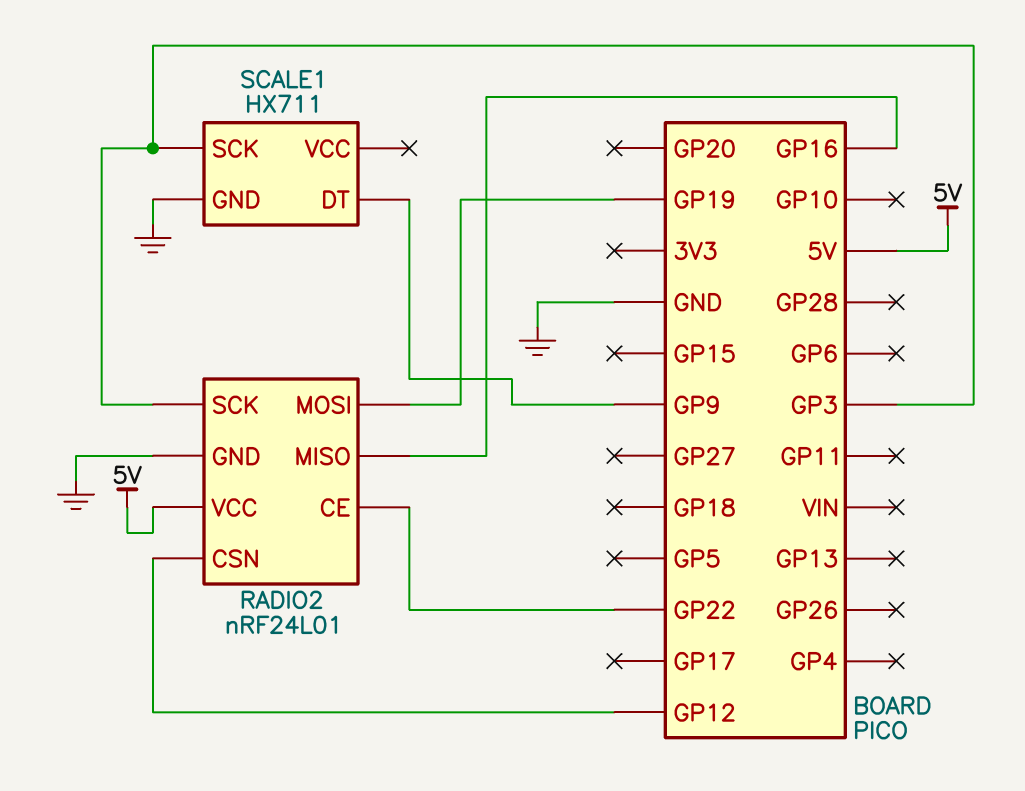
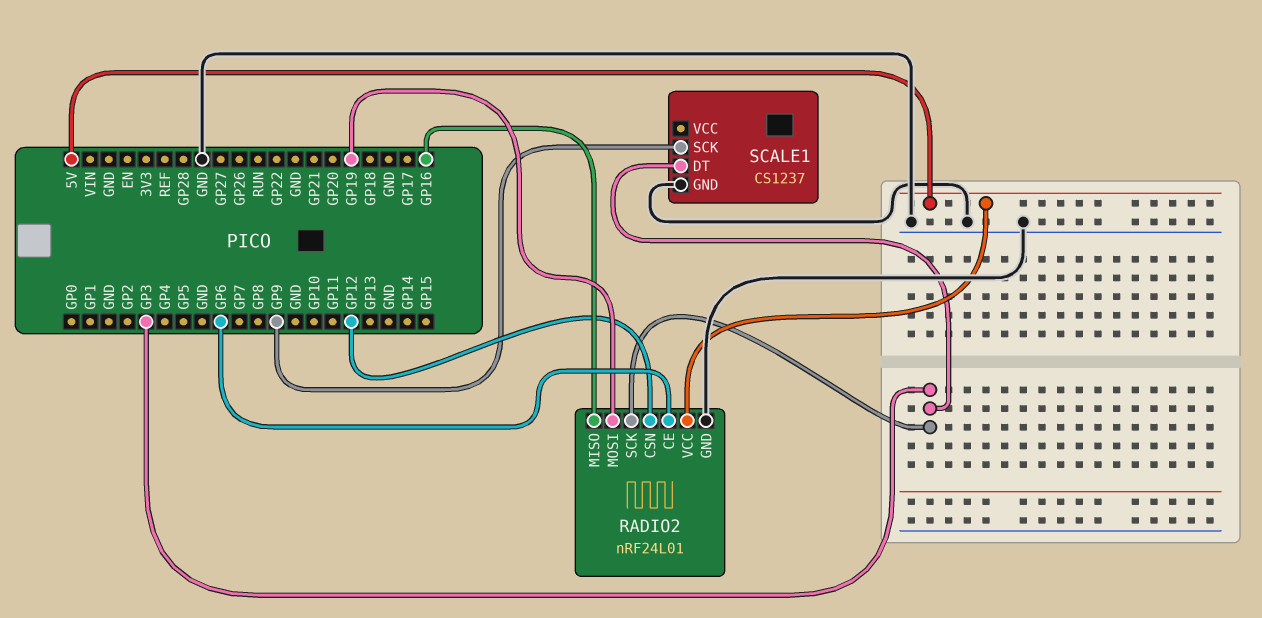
RADIO2 pin CE: GP22 -> GP6
SCALE1: HX711 -> CS1237
SCALE1 pin DT: GP9 -> GP3
SCALE1 pin SCK: GP3 -> GP9

